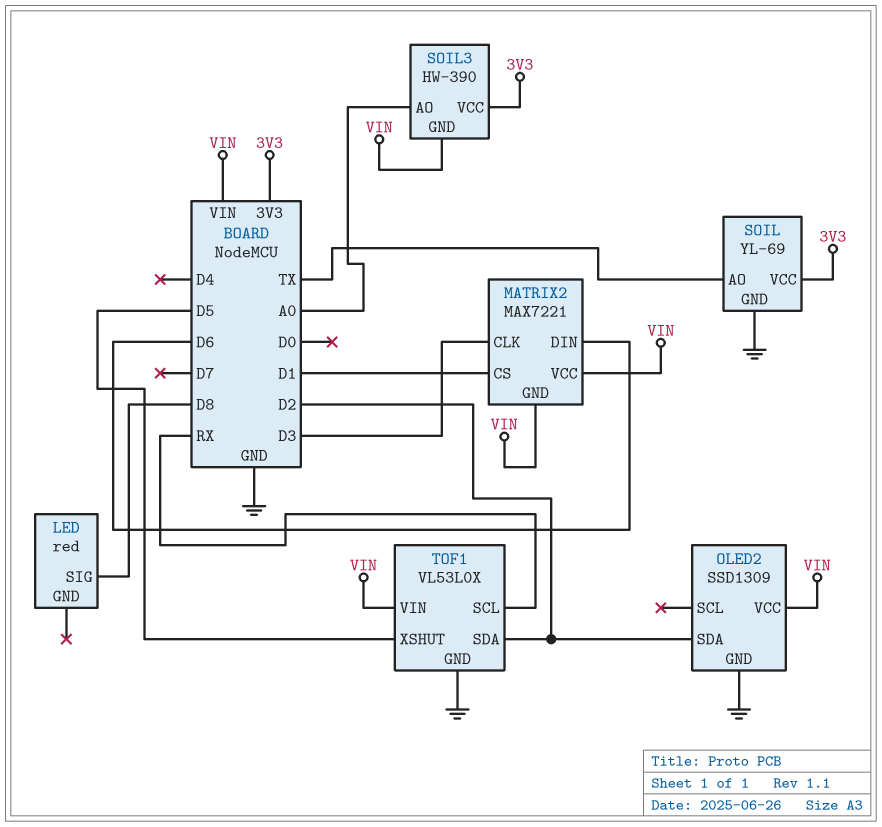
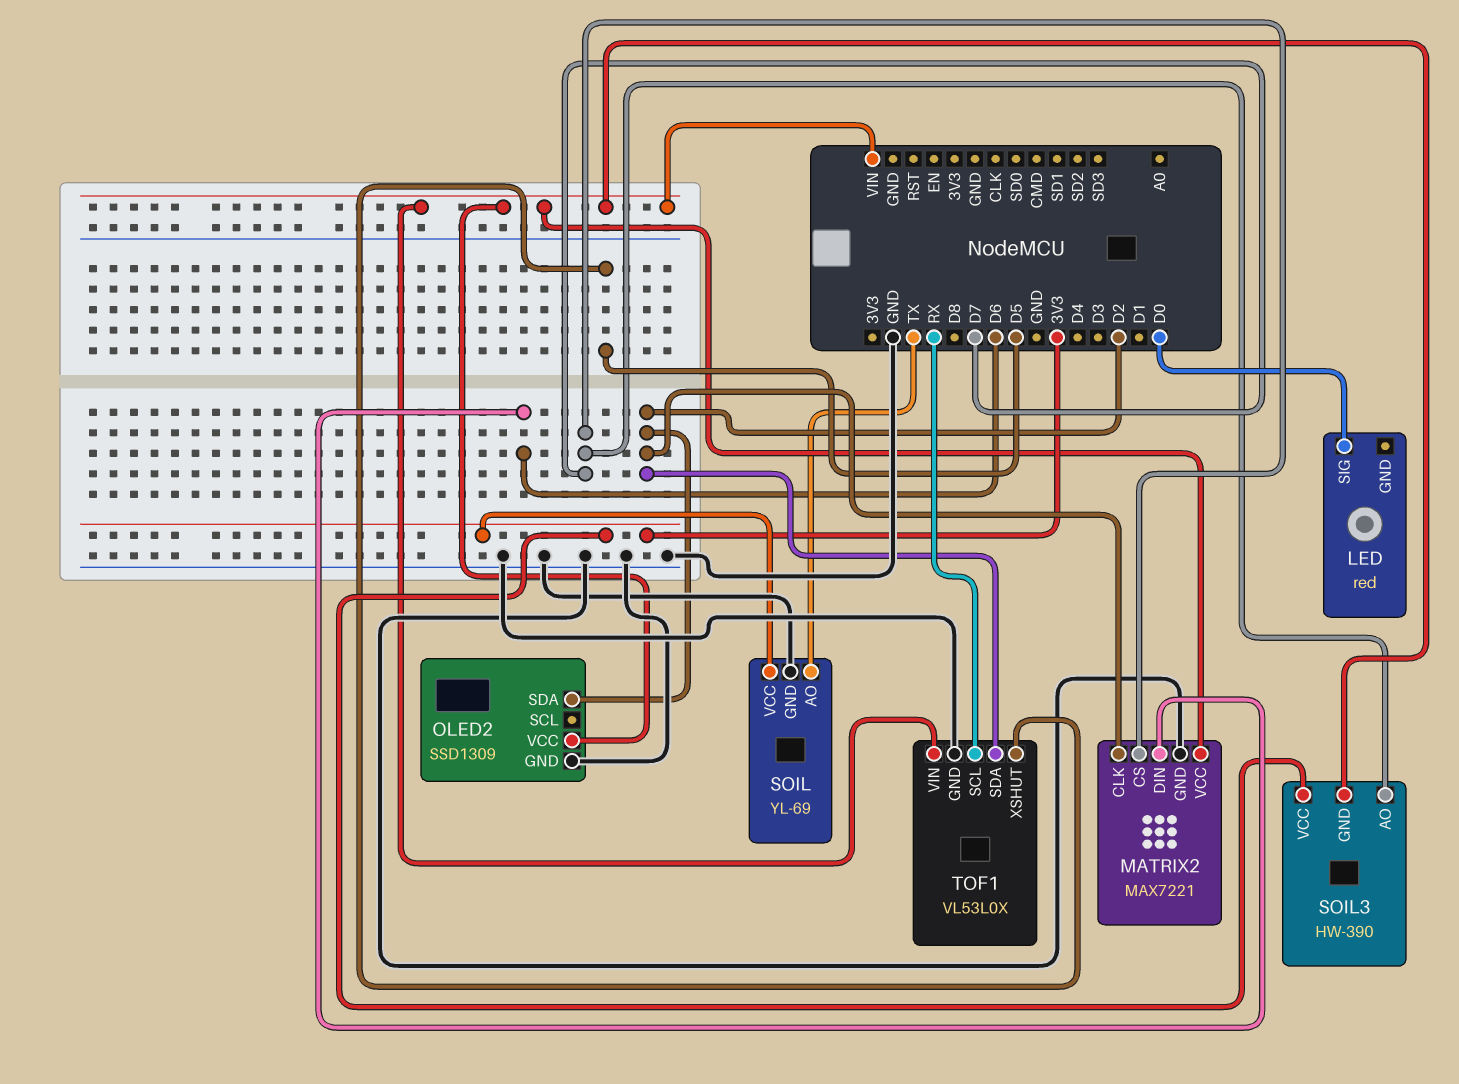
LED pin SIG: D8 -> D0
MATRIX2 pin CLK: D3 -> D2
MATRIX2 pin CS: D1 -> D7
MATRIX2 pin GND: VIN -> GND
SOIL3 pin AO: A0 -> D7

